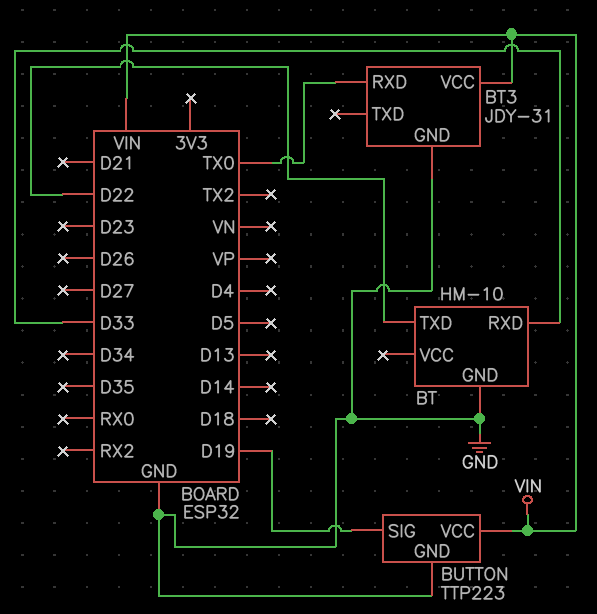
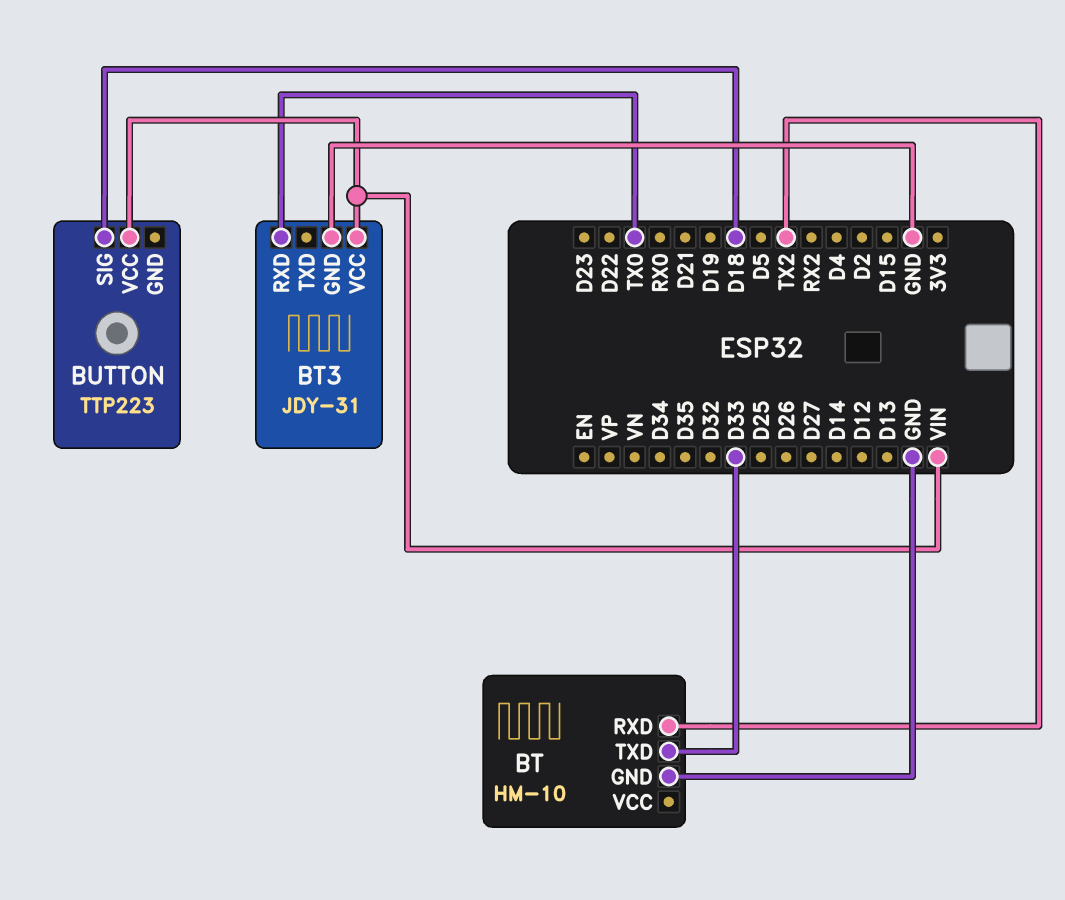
BT pin RXD: D33 -> TX2
BT pin TXD: D22 -> D33
BUTTON pin GND: GND -> none
BUTTON pin SIG: D19 -> D18

